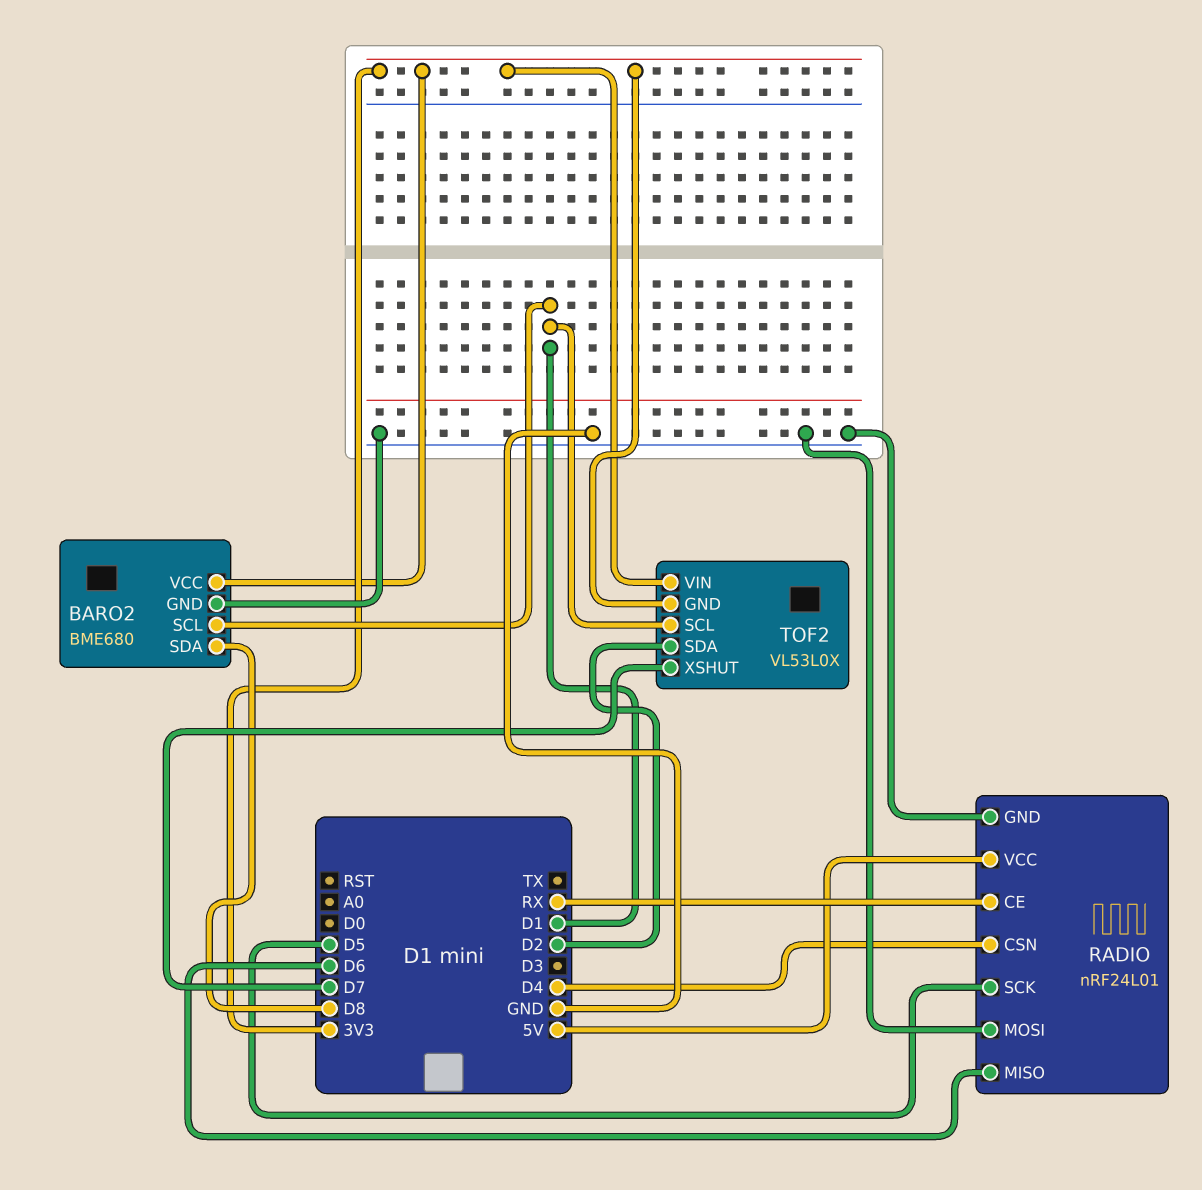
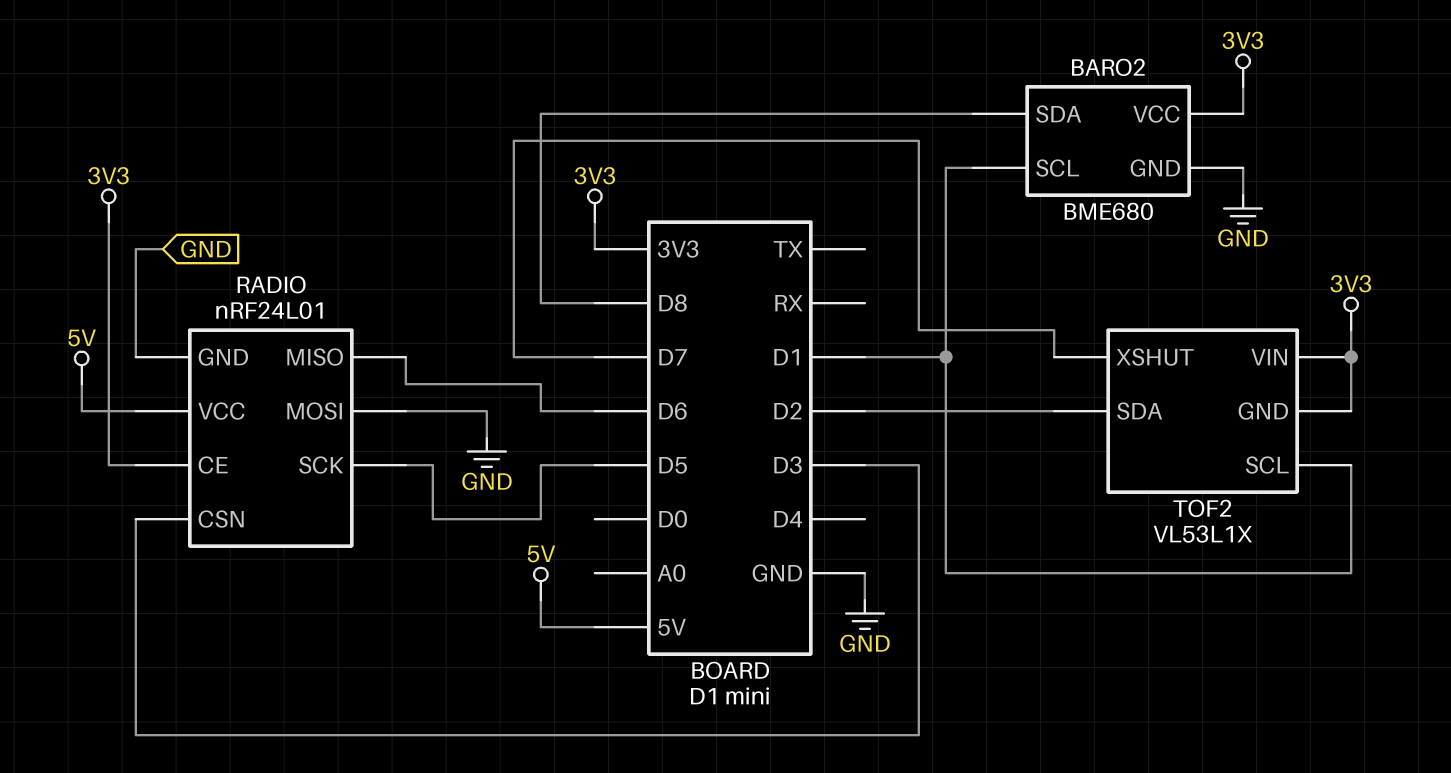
RADIO pin CE: RX -> 3V3
RADIO pin CSN: D4 -> D3
TOF2: VL53L0X -> VL53L1X

